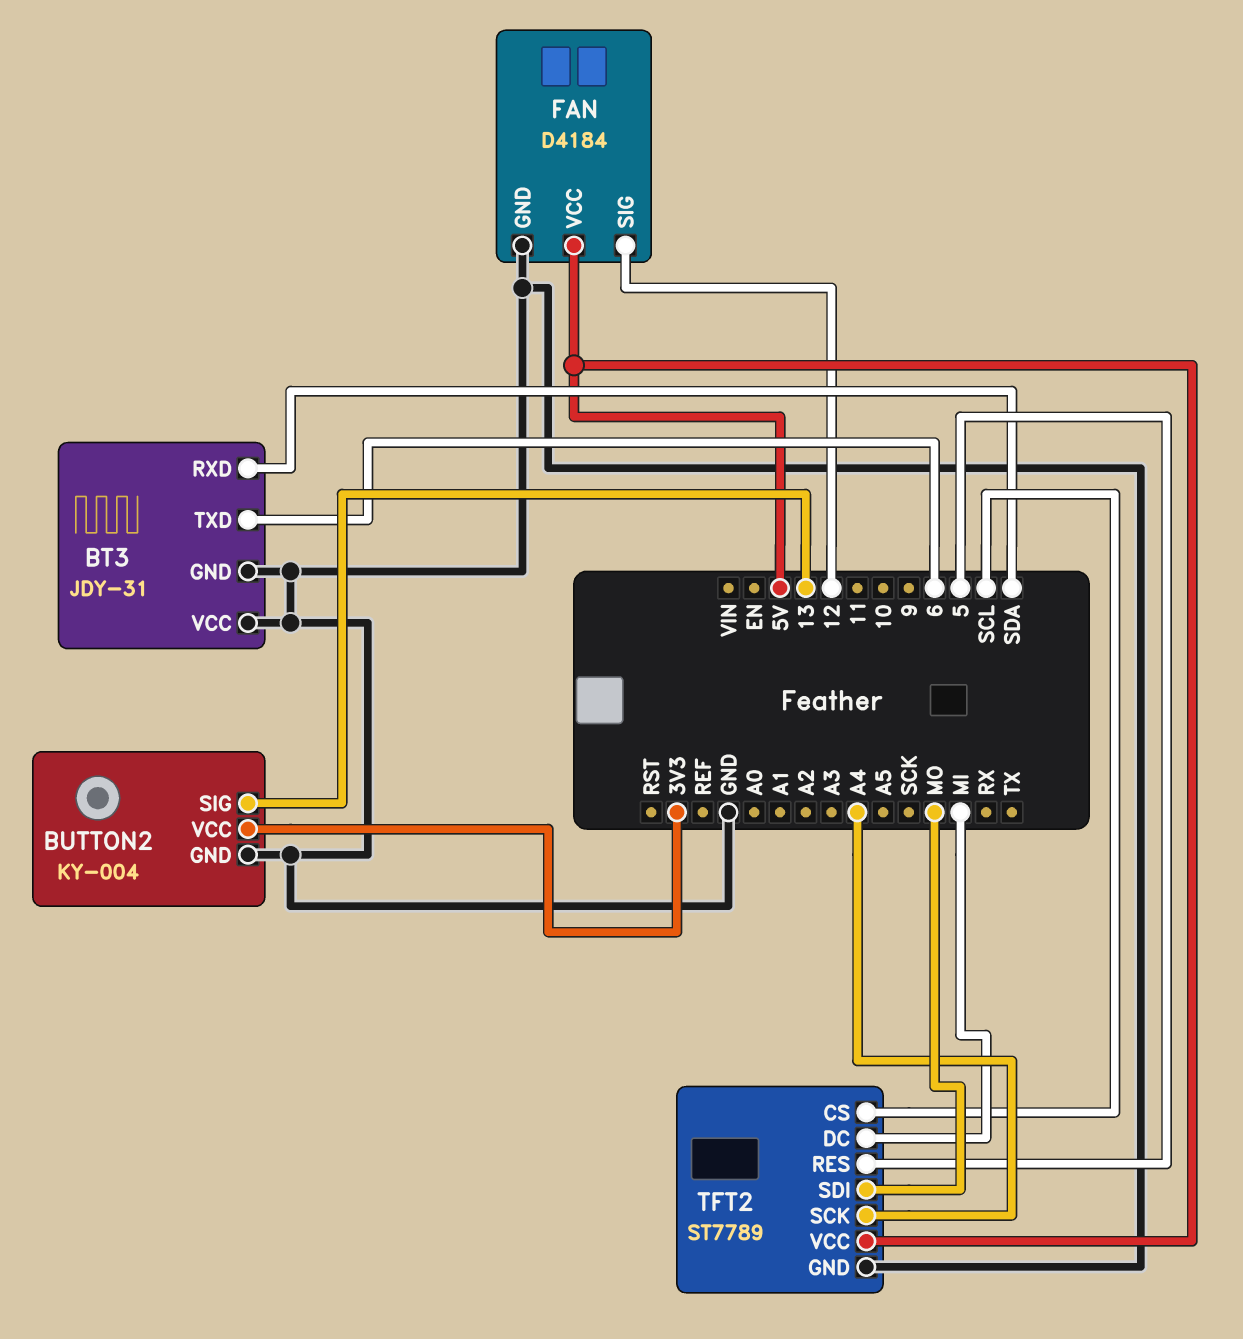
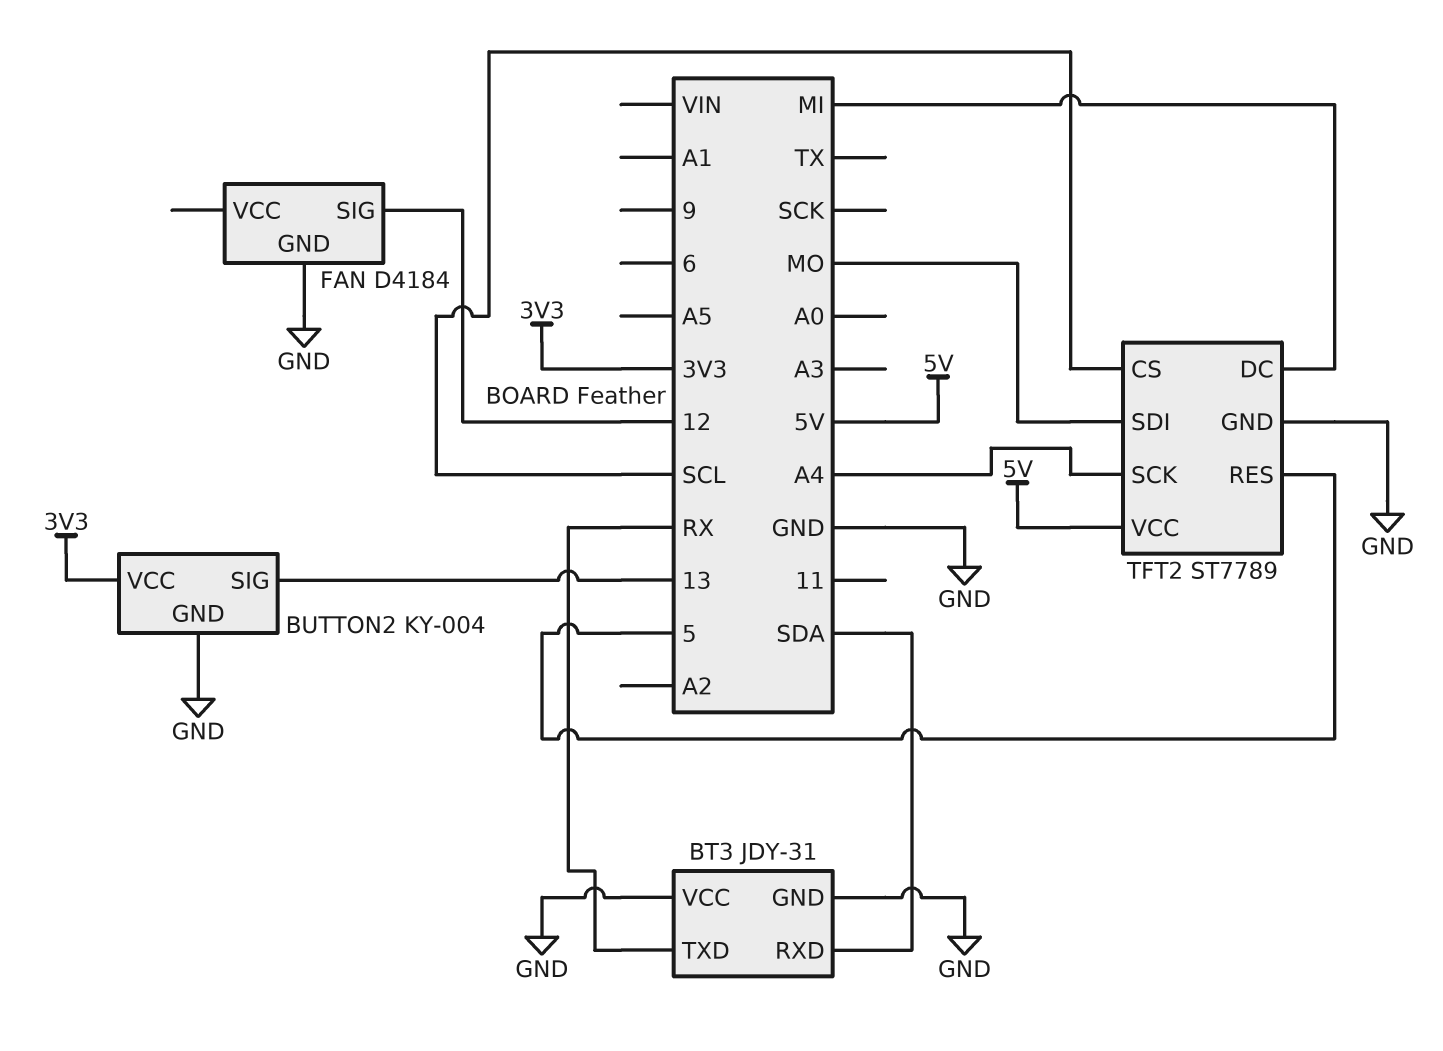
BT3 pin TXD: 6 -> RX
FAN pin VCC: 5V -> none

